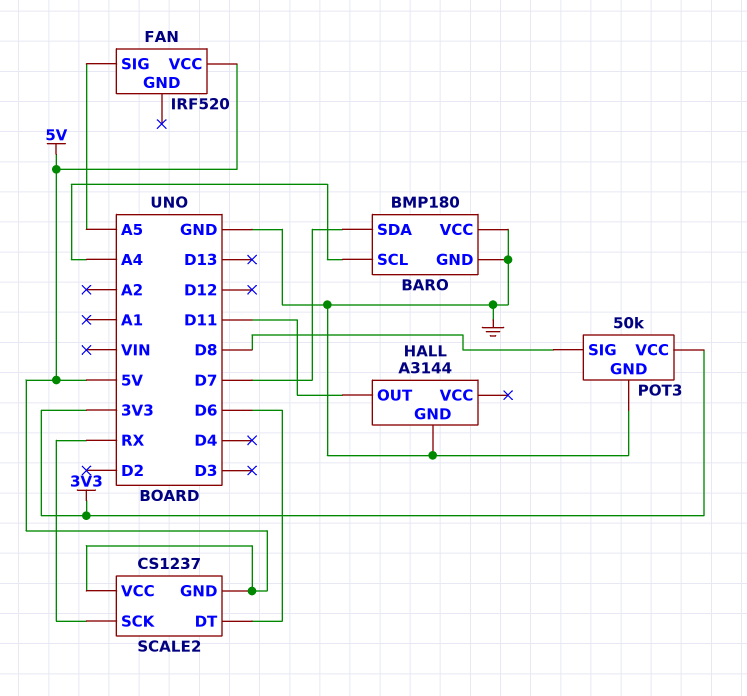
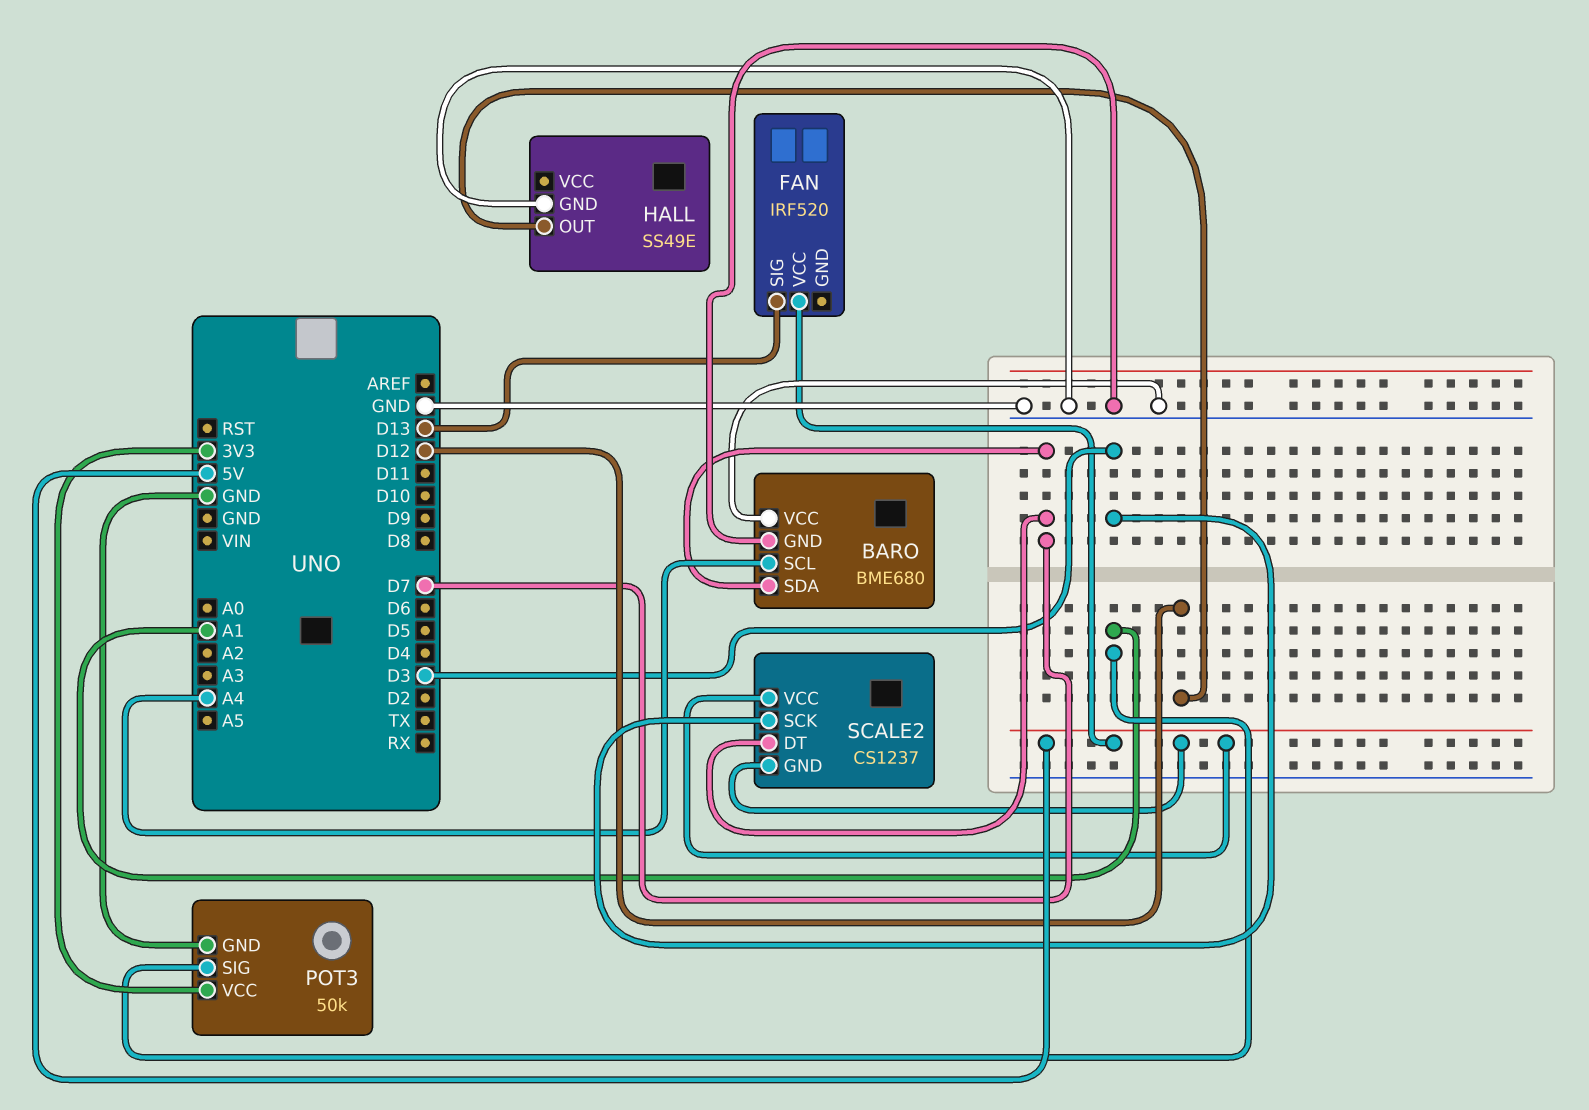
BARO: BMP180 -> BME680
FAN pin SIG: A5 -> D13
HALL: A3144 -> SS49E
HALL pin OUT: D11 -> D12
POT3 pin SIG: D8 -> A1
SCALE2 pin DT: D6 -> D7
SCALE2 pin SCK: RX -> D3

